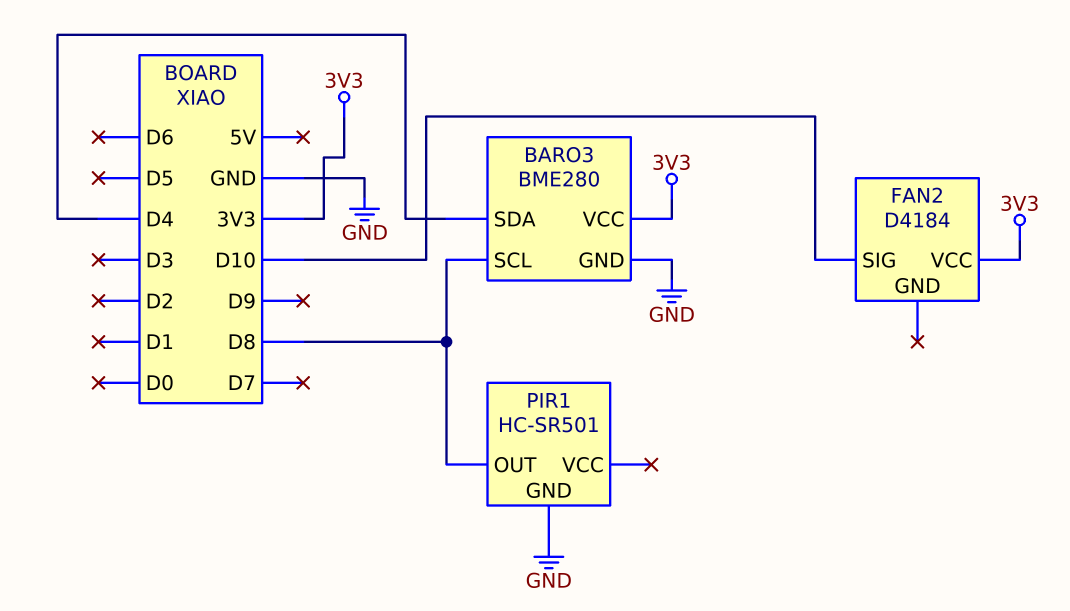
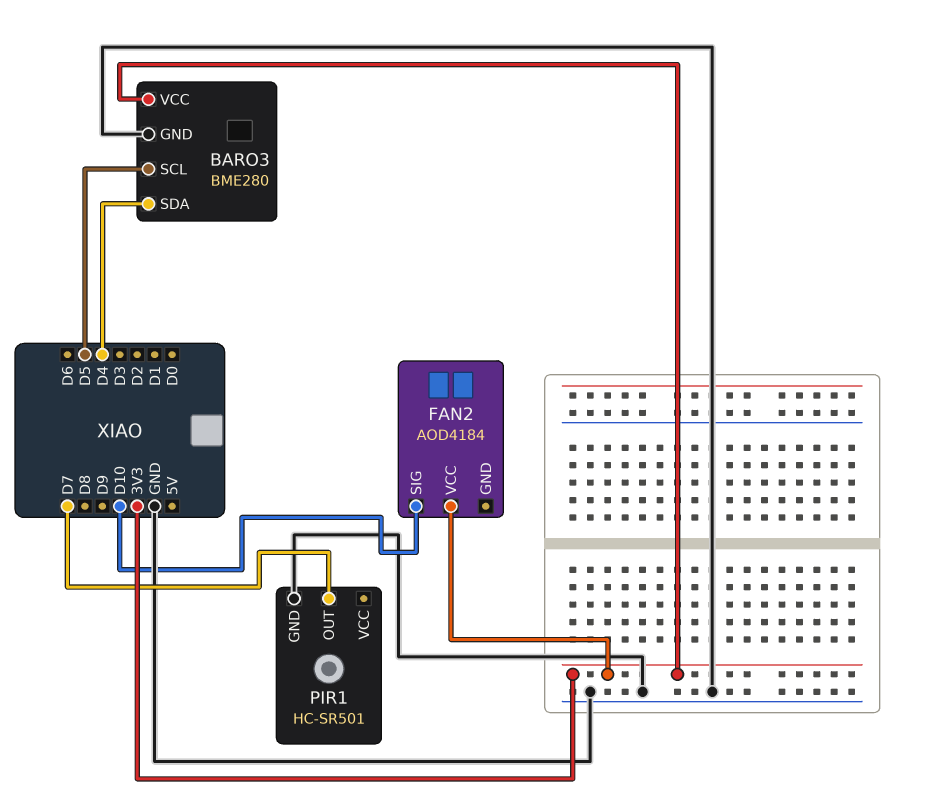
BARO3 pin SCL: D8 -> D5
FAN2: D4184 -> AOD4184
PIR1 pin OUT: D8 -> D7

